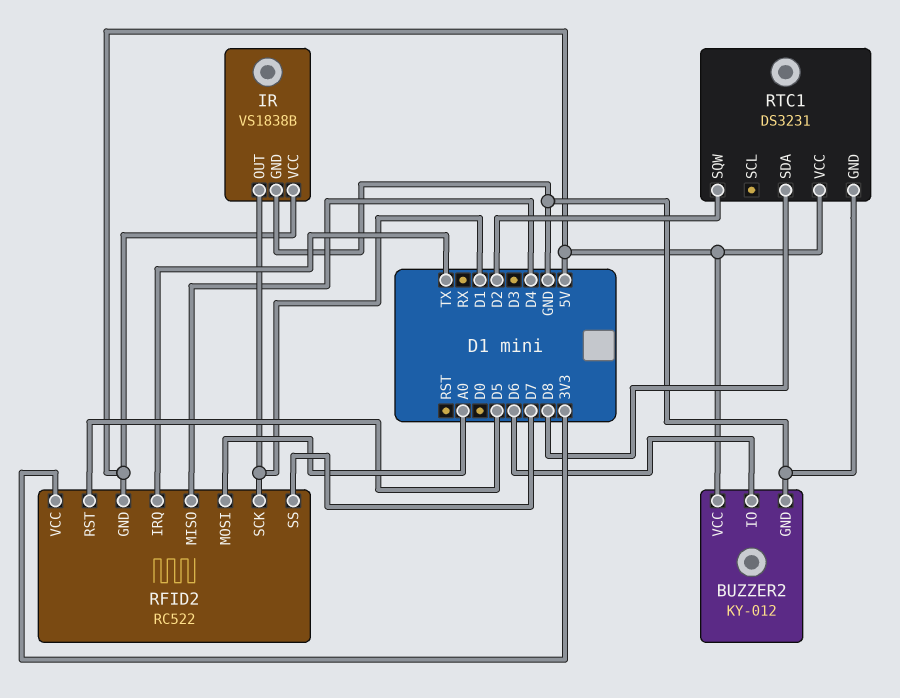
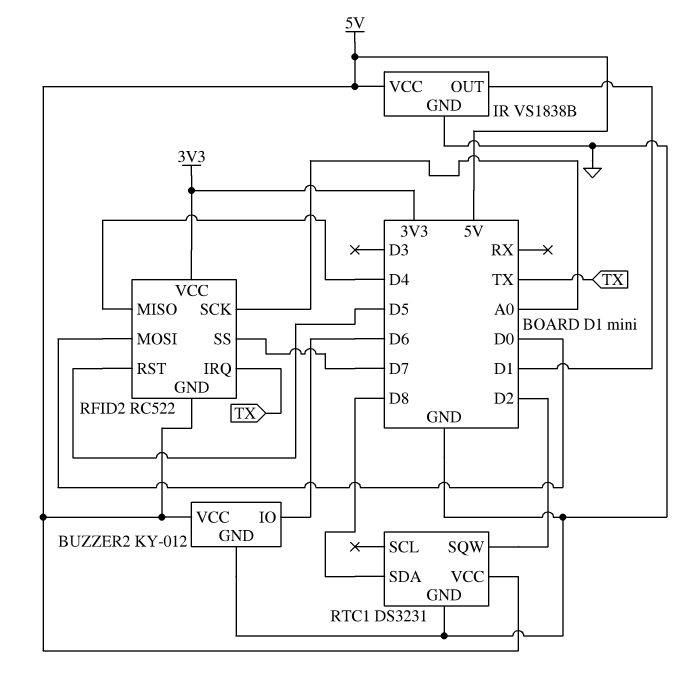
RFID2 pin MOSI: A0 -> D0
RFID2 pin SCK: D1 -> A0

